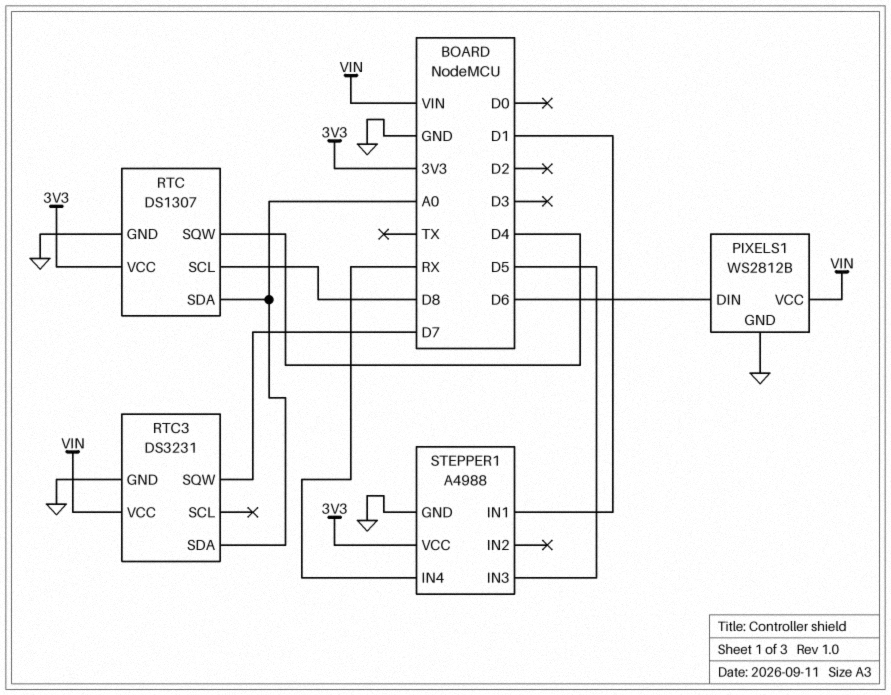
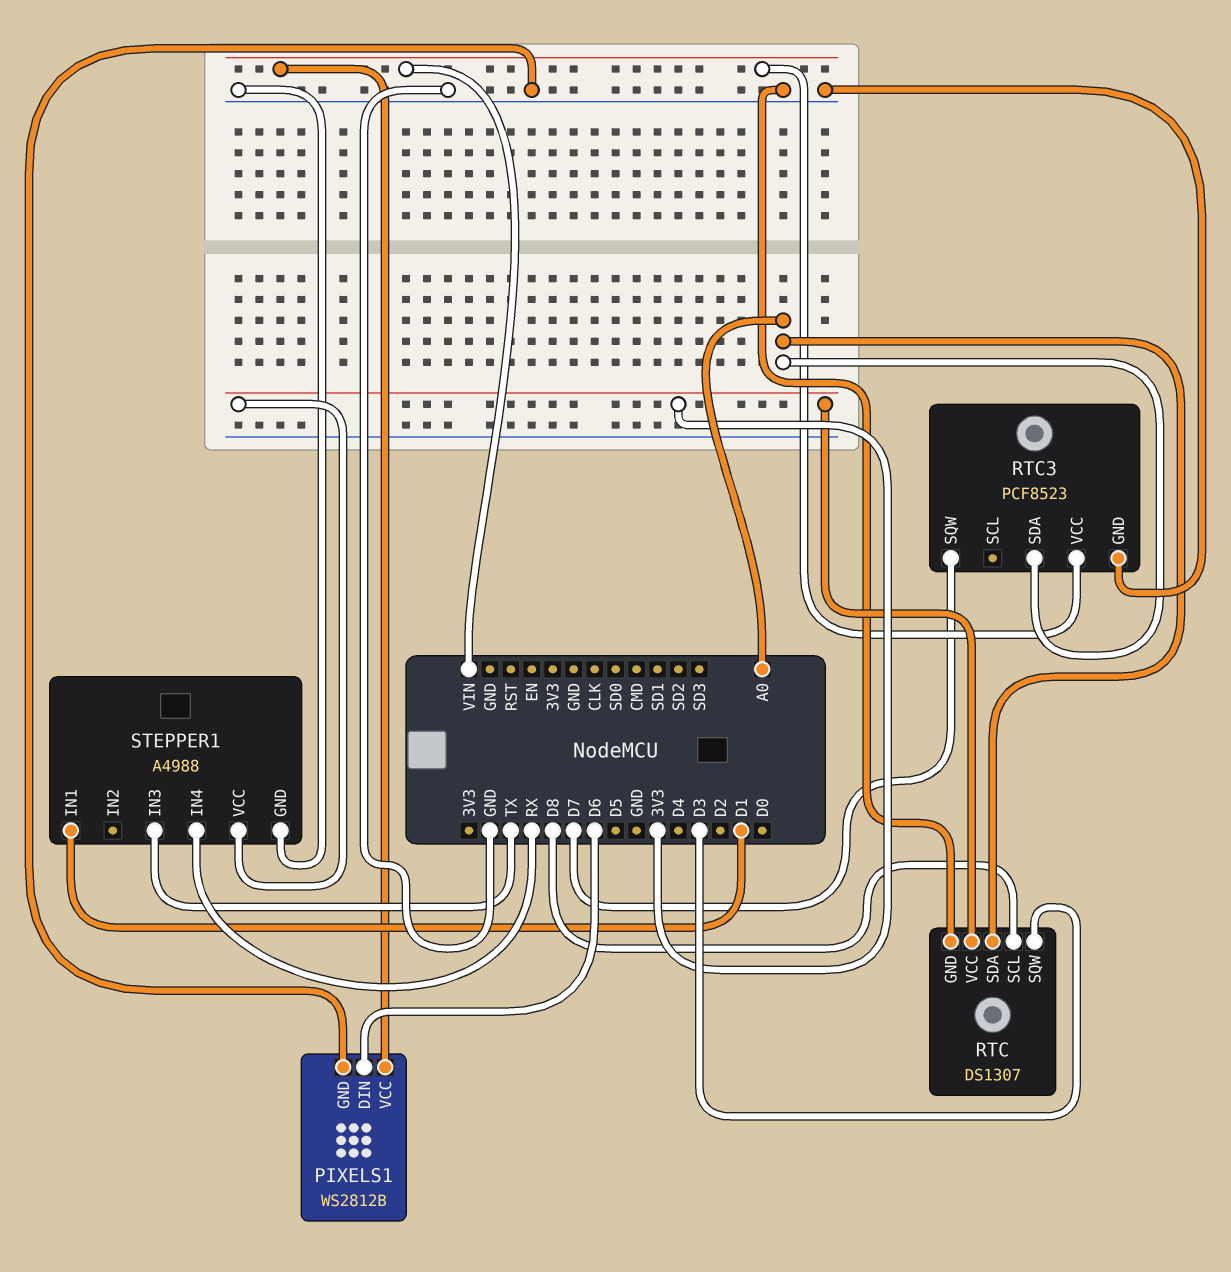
RTC pin SQW: D4 -> D3
RTC3: DS3231 -> PCF8523
STEPPER1 pin IN3: D5 -> TX

